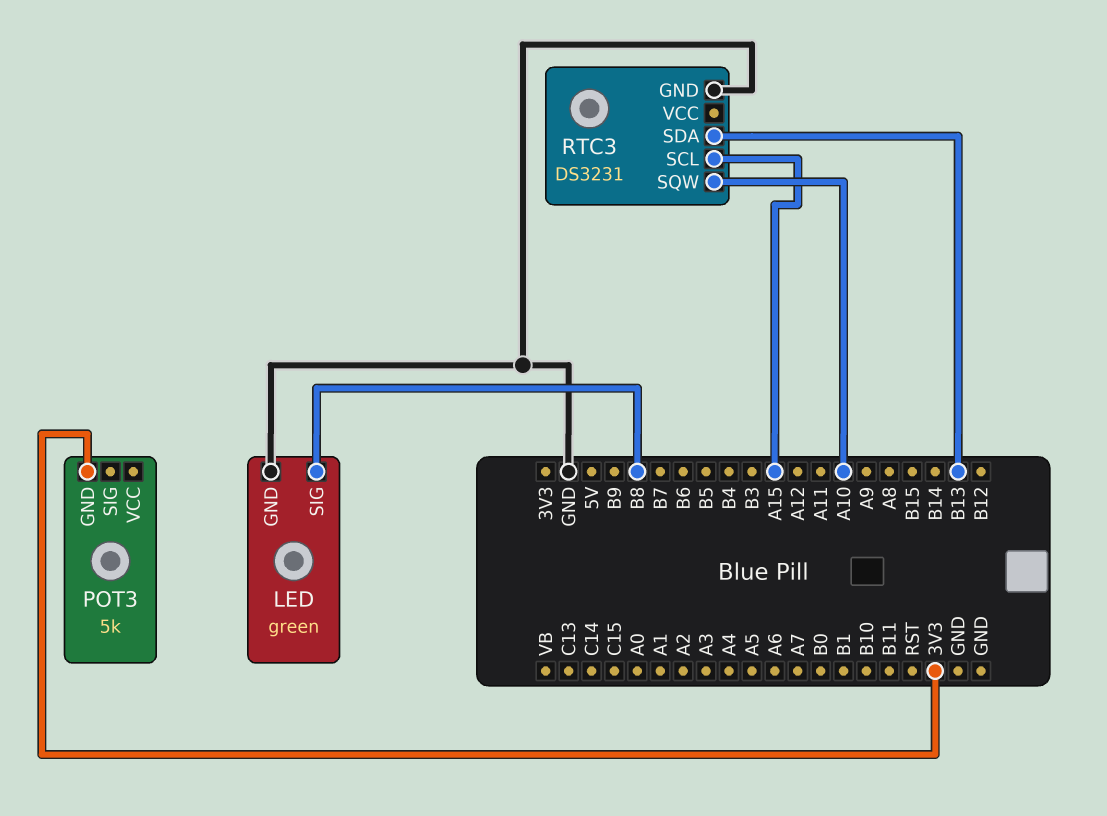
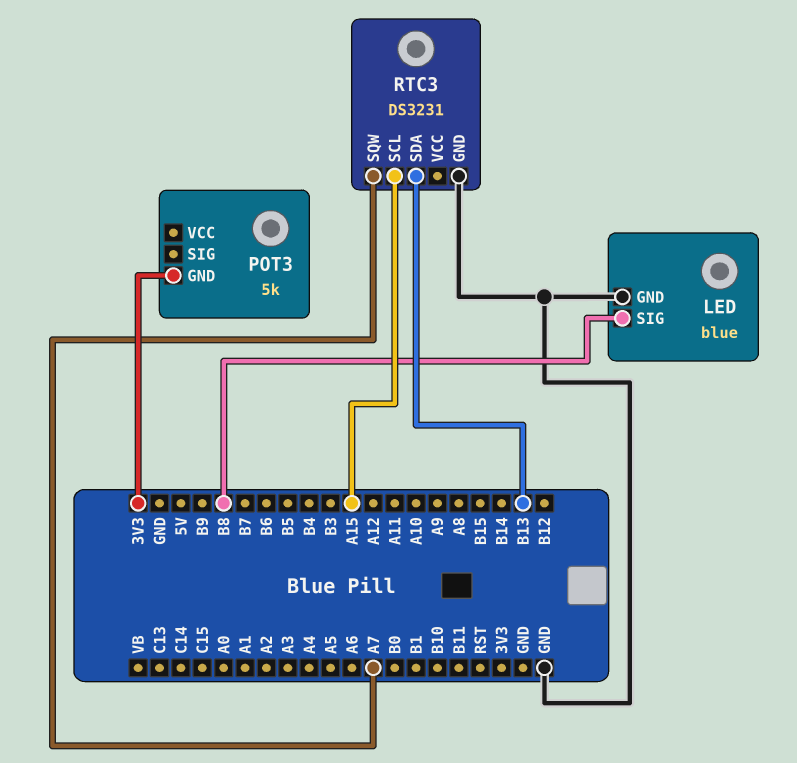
LED: green -> blue
RTC3 pin SQW: A10 -> A7

